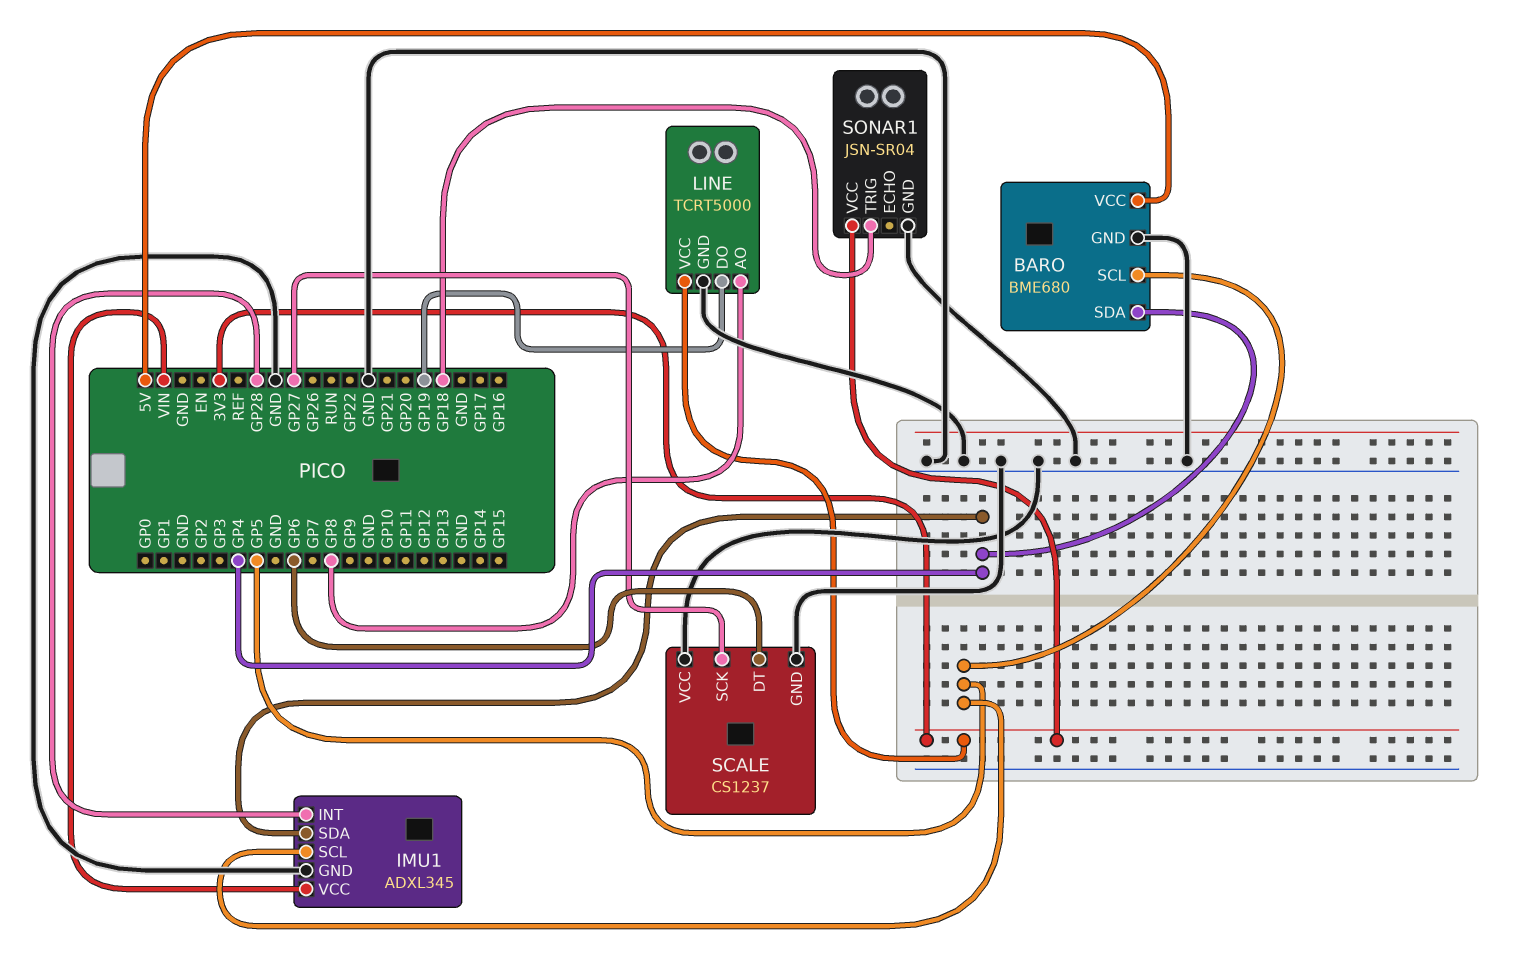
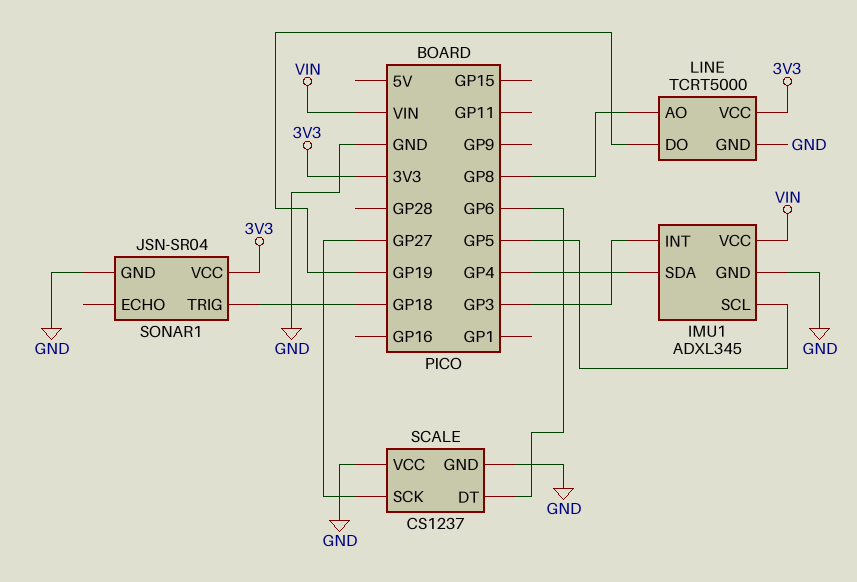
BARO: BME680 -> none
BARO pin GND: GND -> none
BARO pin SCL: GP5 -> none
BARO pin SDA: GP4 -> none
BARO pin VCC: 5V -> none
IMU1 pin INT: GP28 -> GP3

